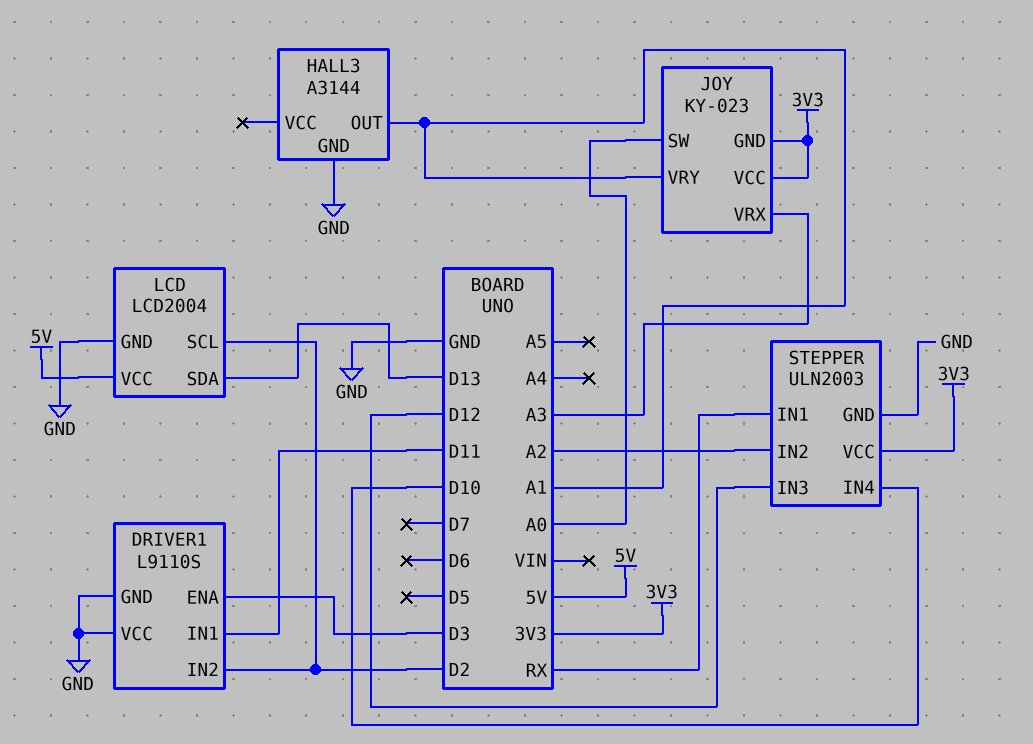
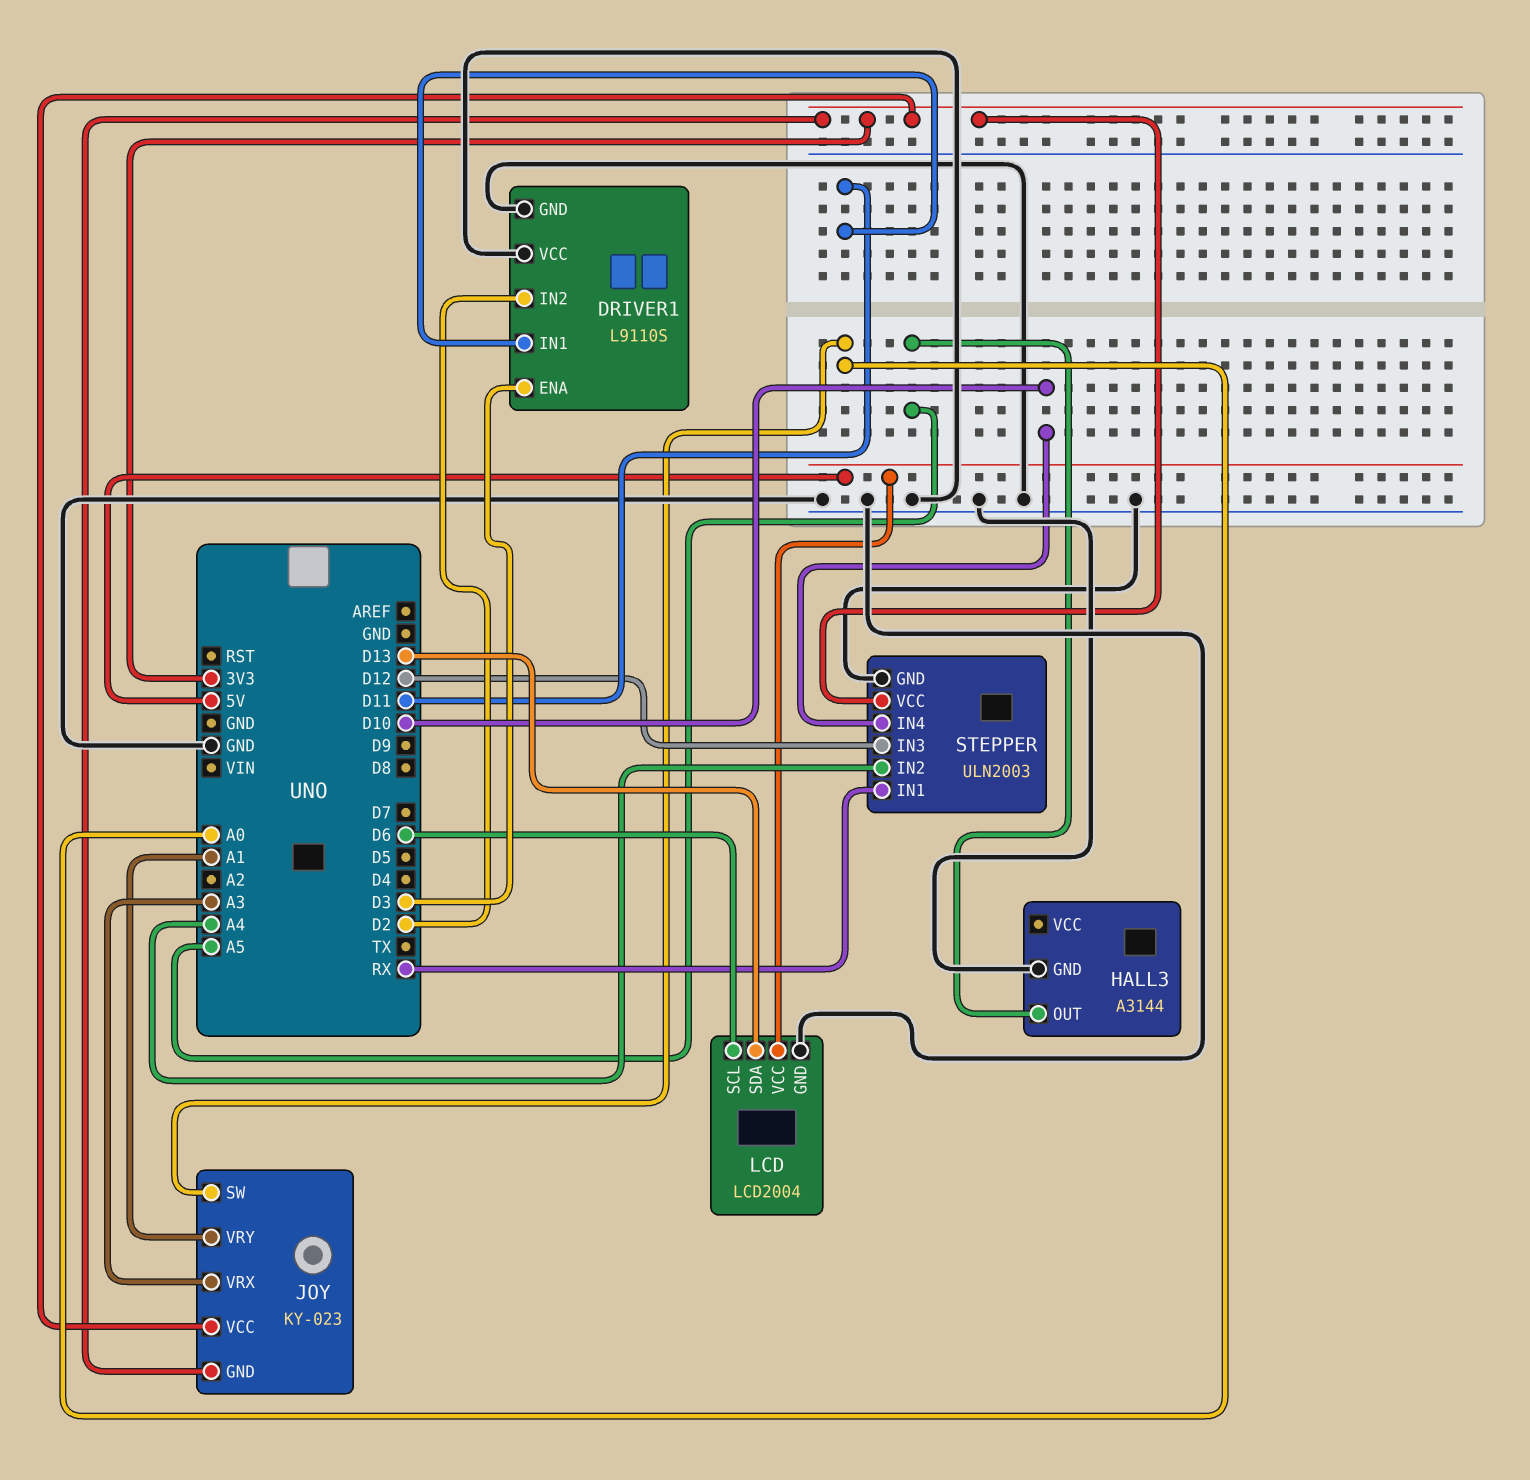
HALL3 pin OUT: A1 -> A5
LCD pin SCL: D2 -> D6
STEPPER pin IN2: A2 -> A4

